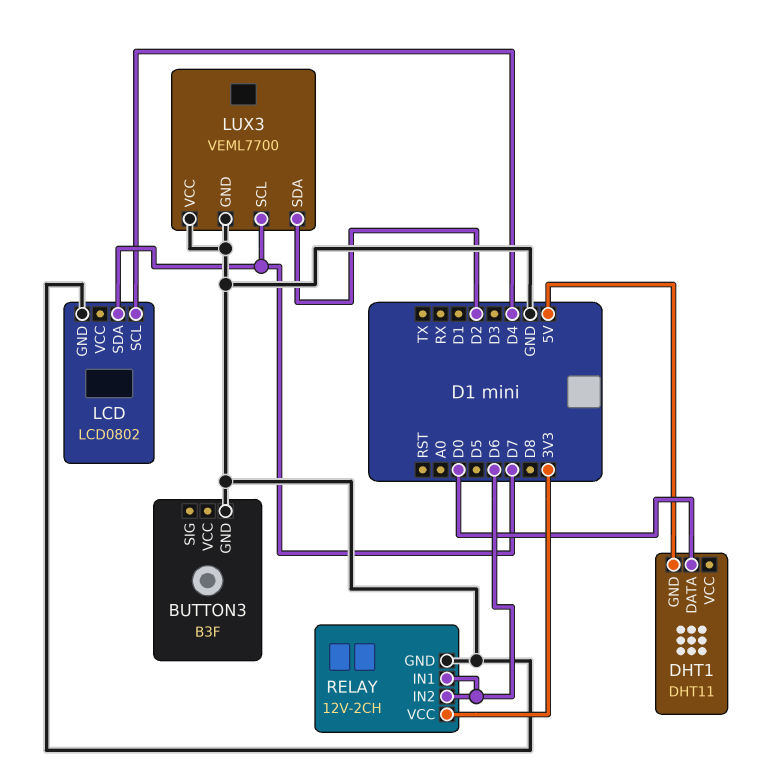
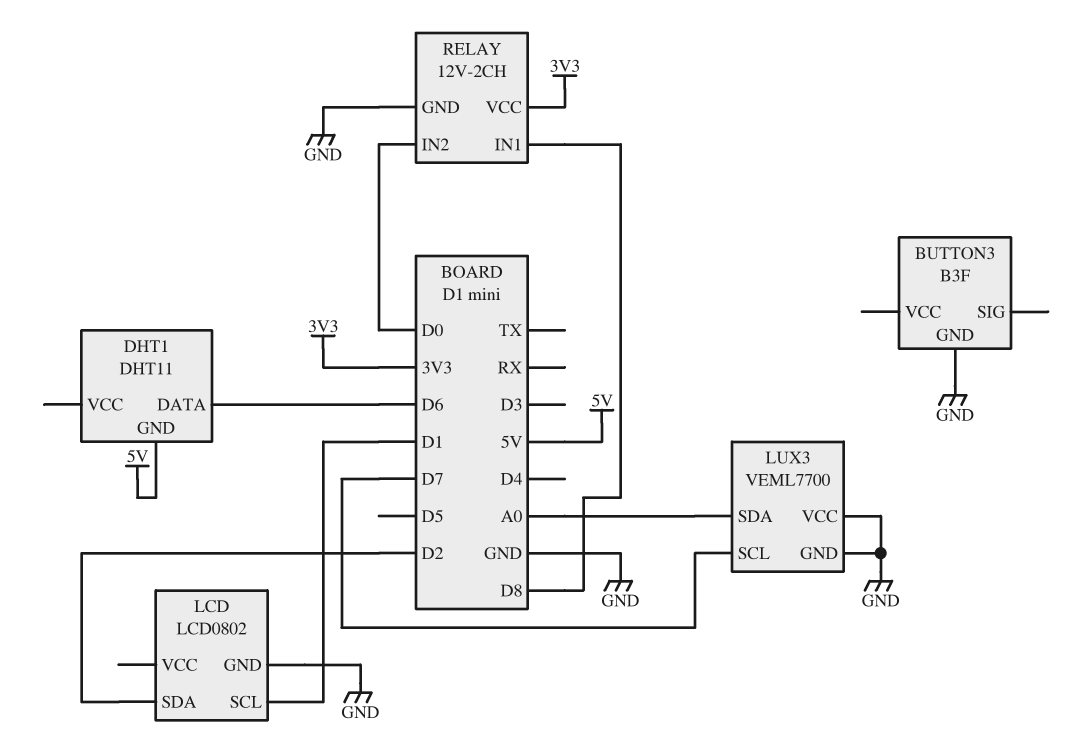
DHT1 pin DATA: D0 -> D6
LCD pin SCL: D4 -> D1
LCD pin SDA: D7 -> D2
LUX3 pin SDA: D2 -> A0
RELAY pin IN1: D6 -> D8
RELAY pin IN2: D6 -> D0

